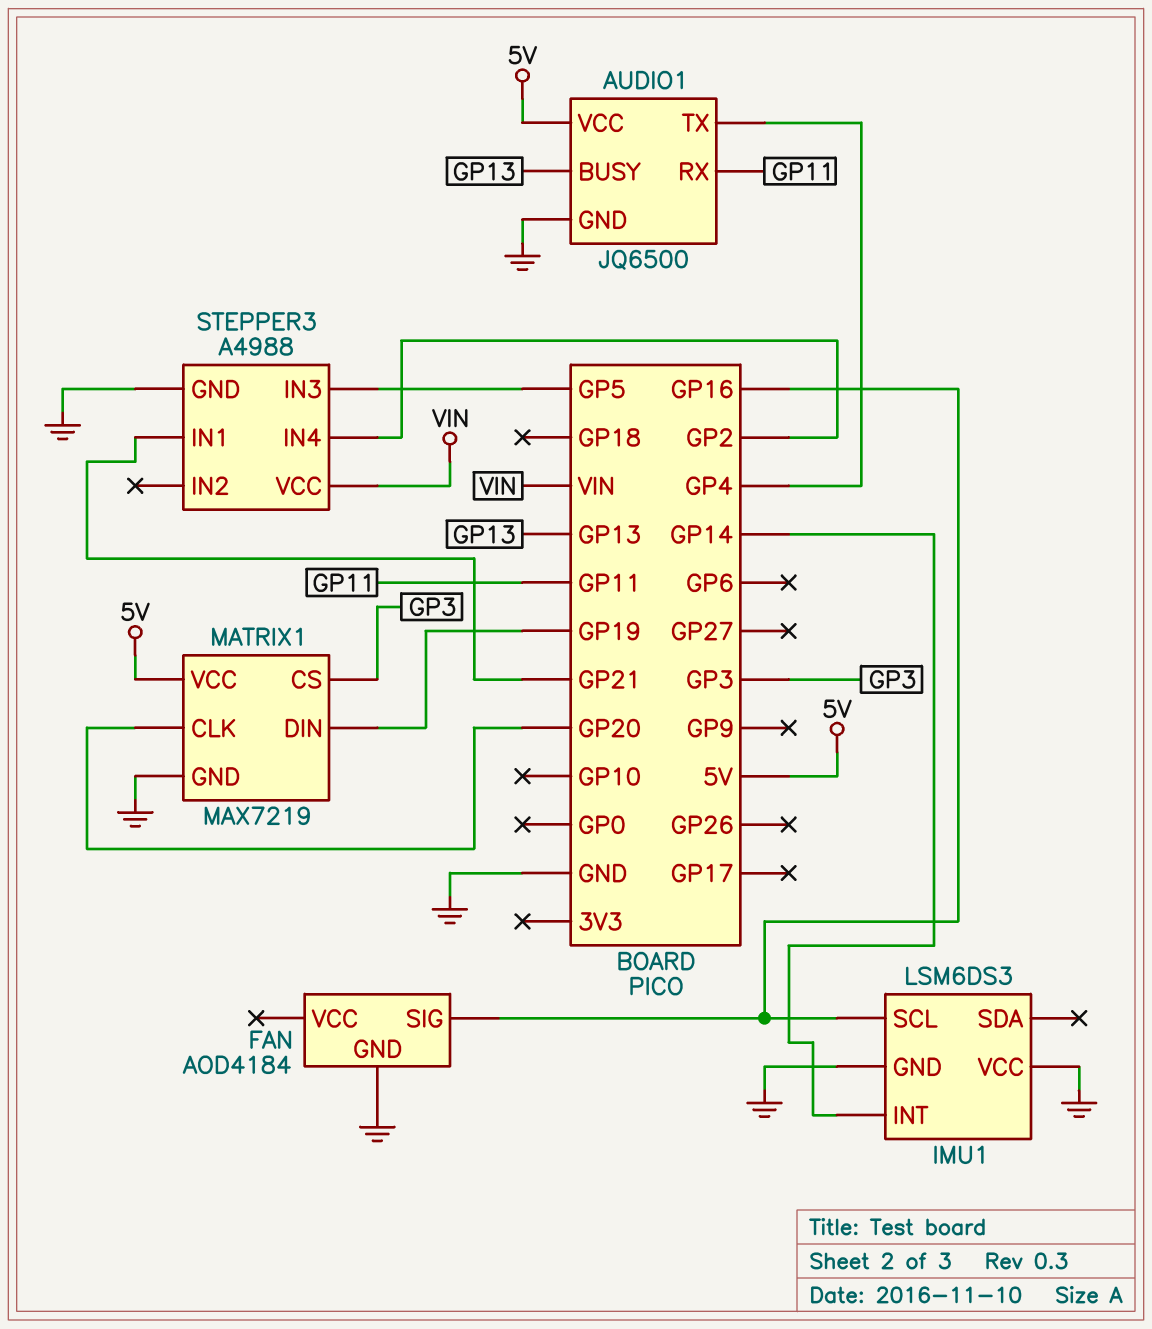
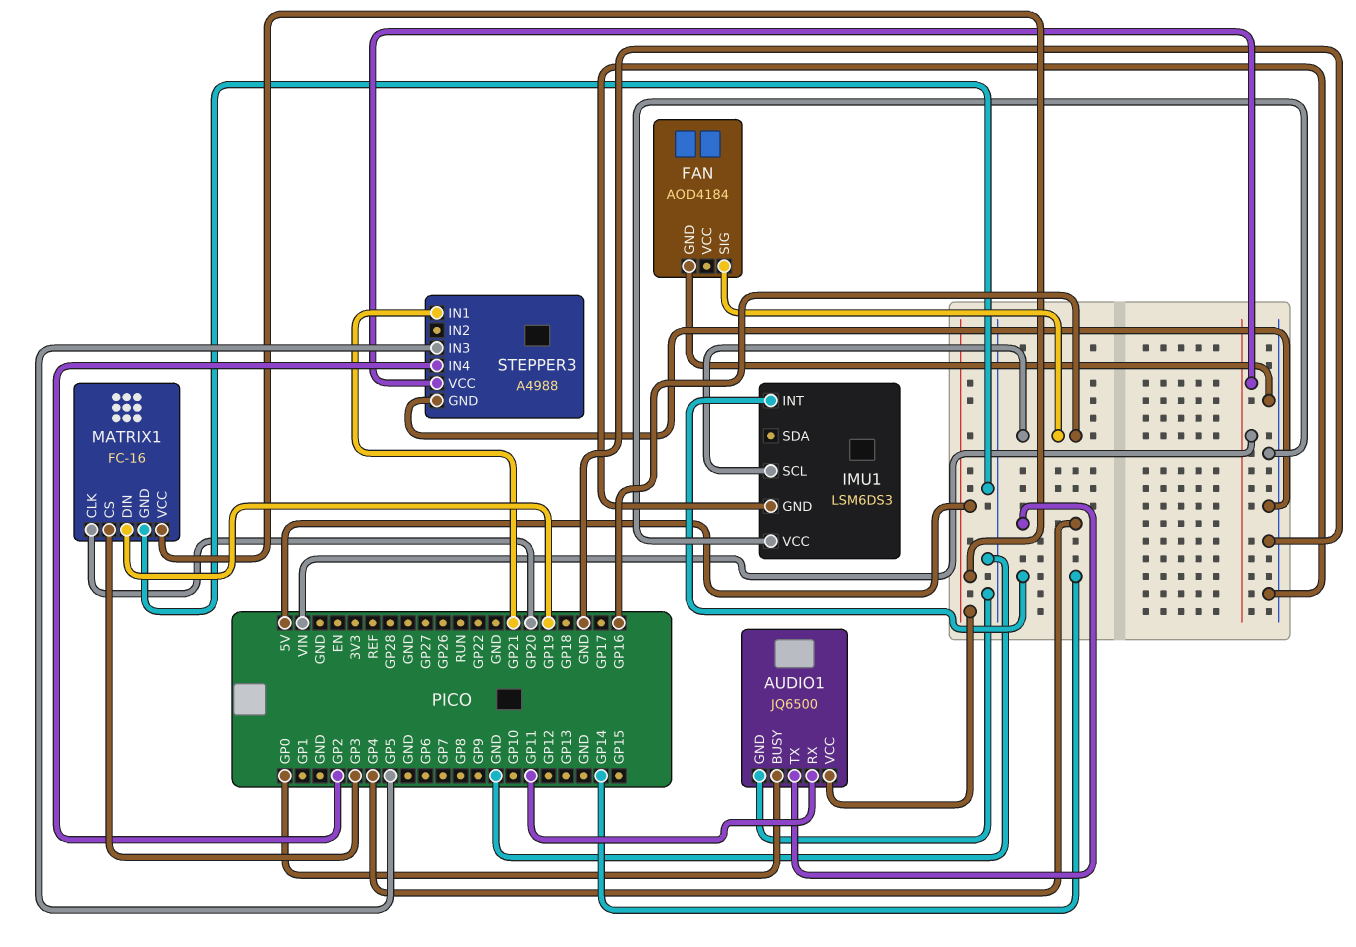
AUDIO1 pin BUSY: GP13 -> GP0
MATRIX1: MAX7219 -> FC-16

